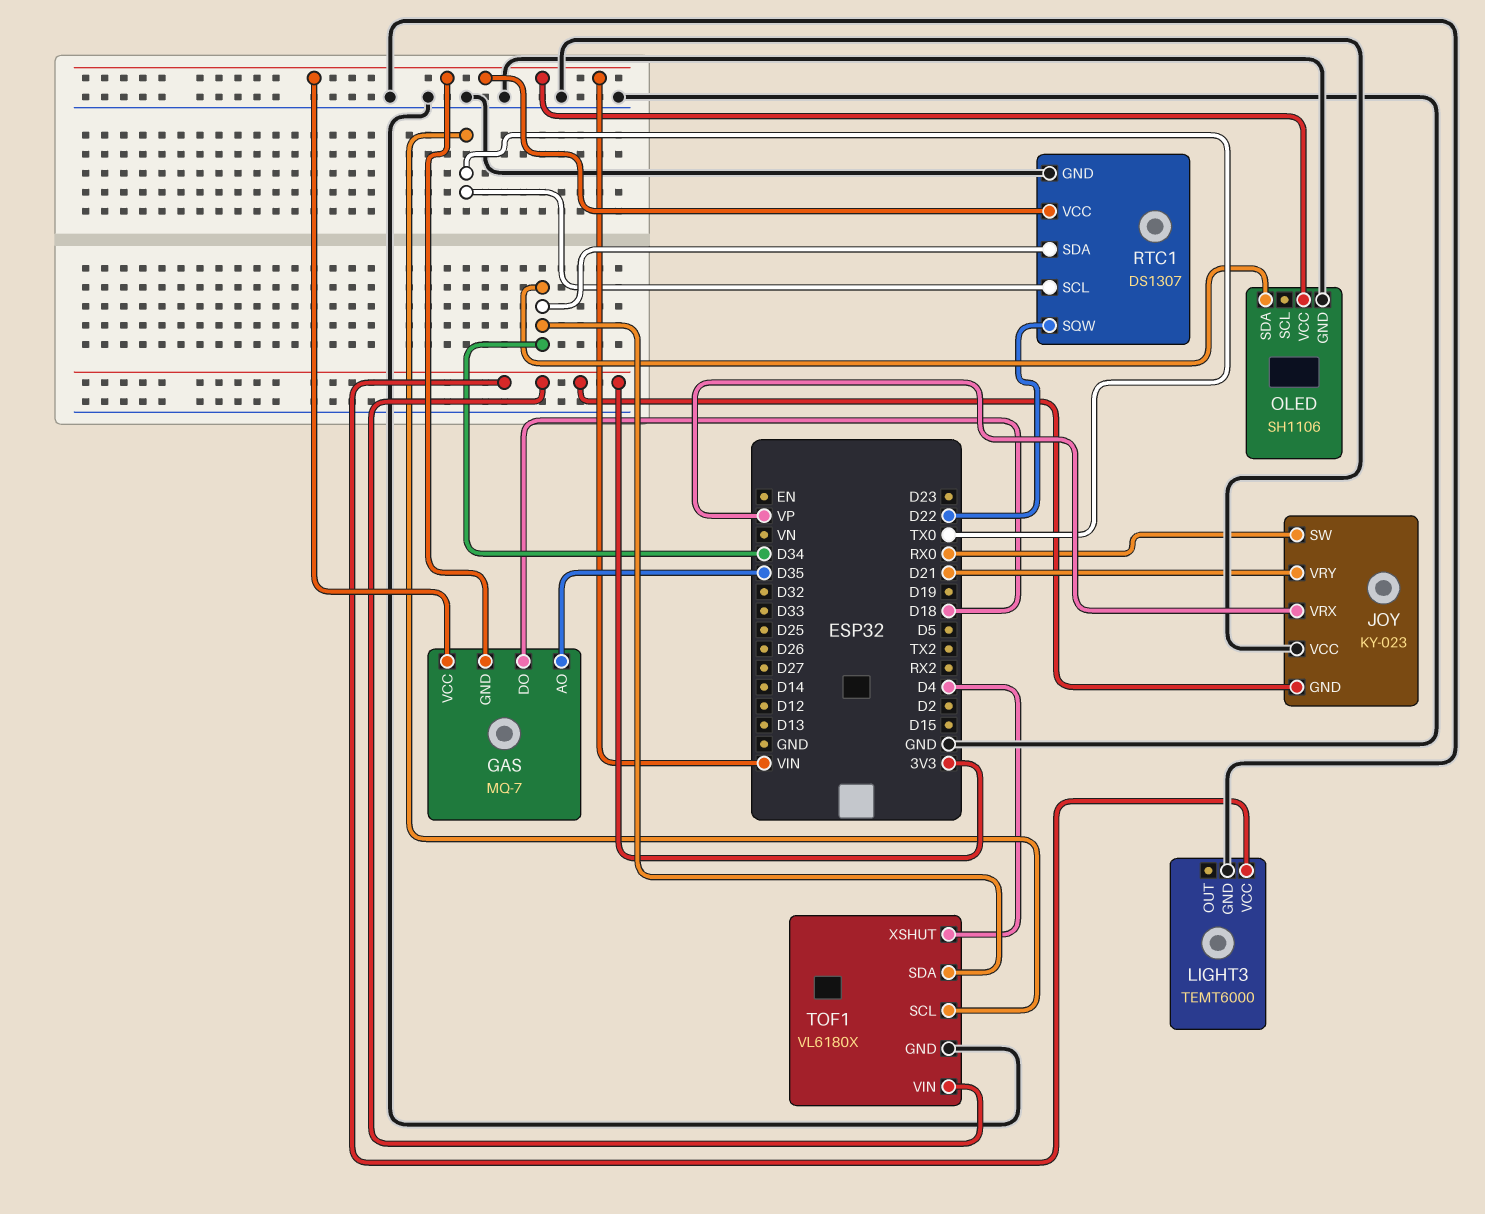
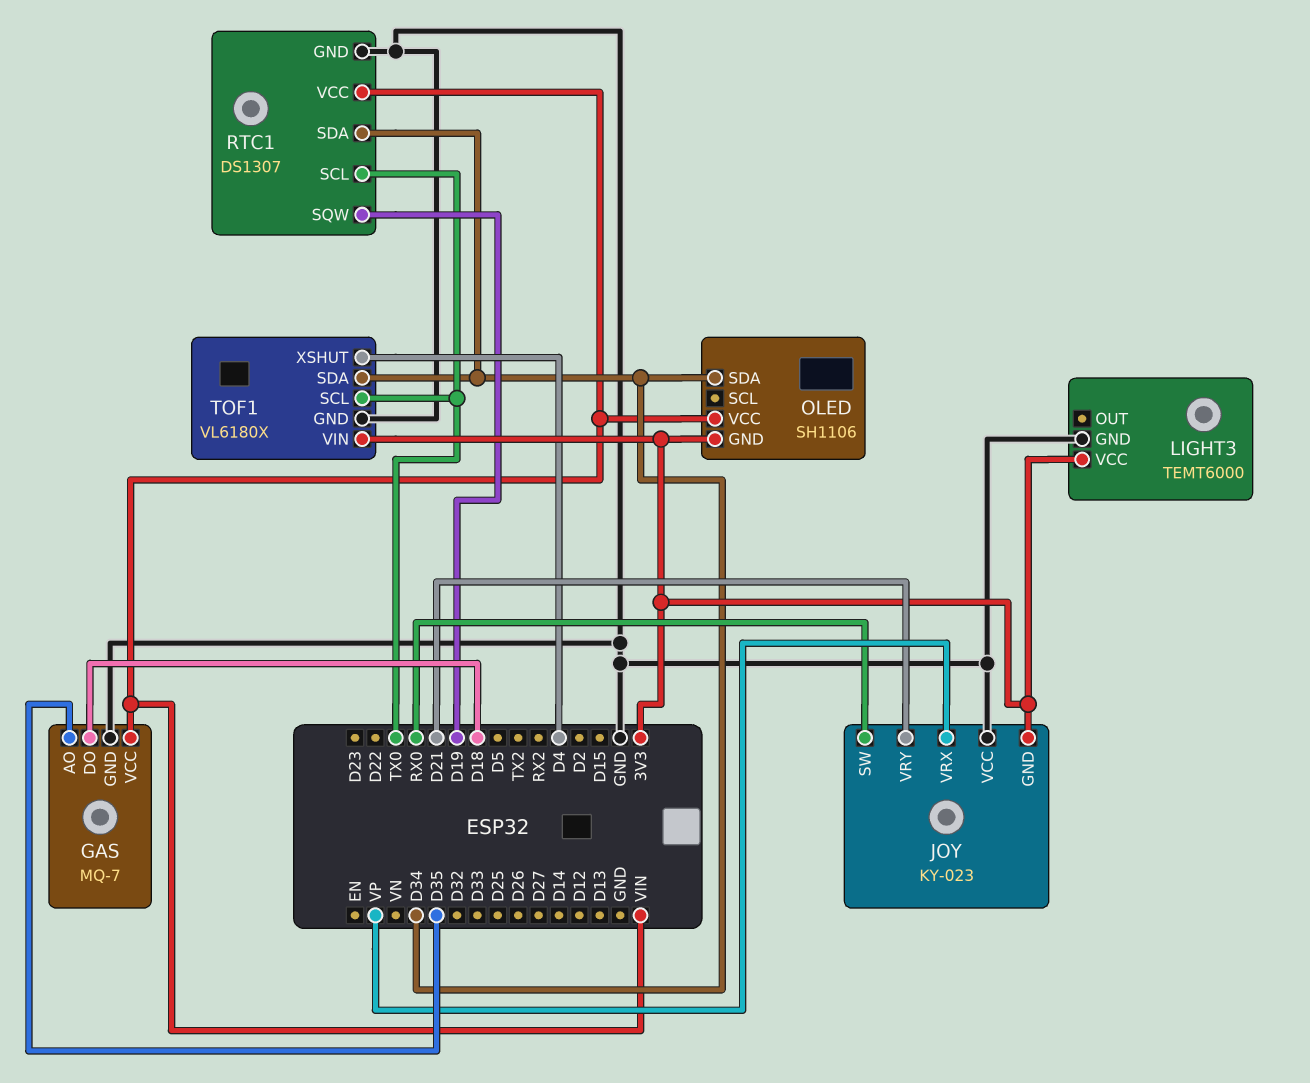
GAS pin GND: VIN -> GND
OLED pin GND: GND -> 3V3
RTC1 pin SQW: D22 -> D19

